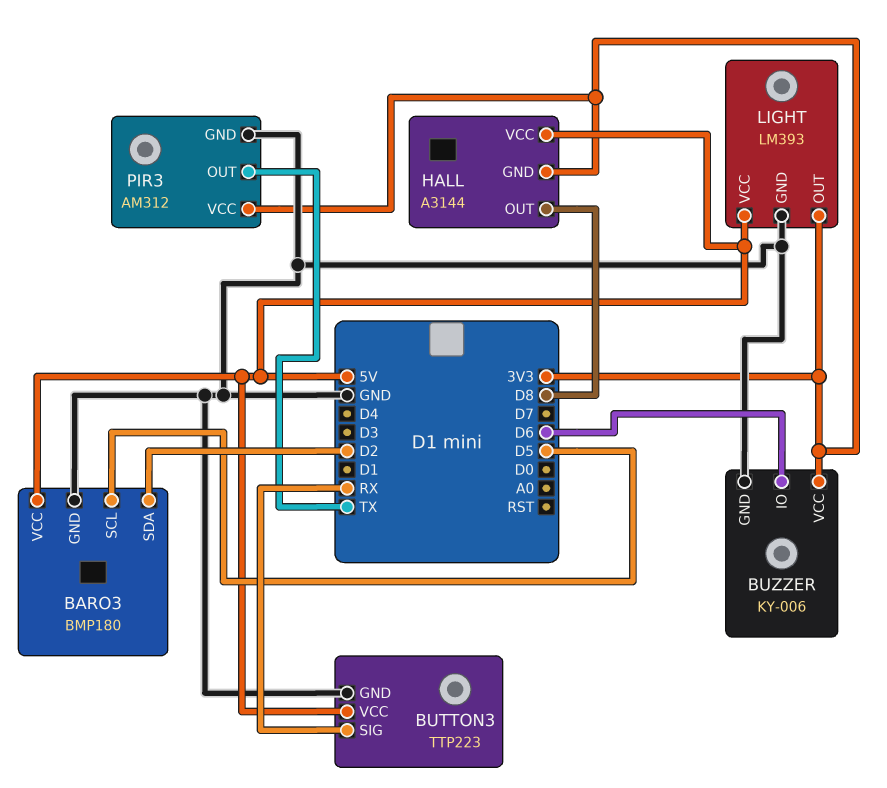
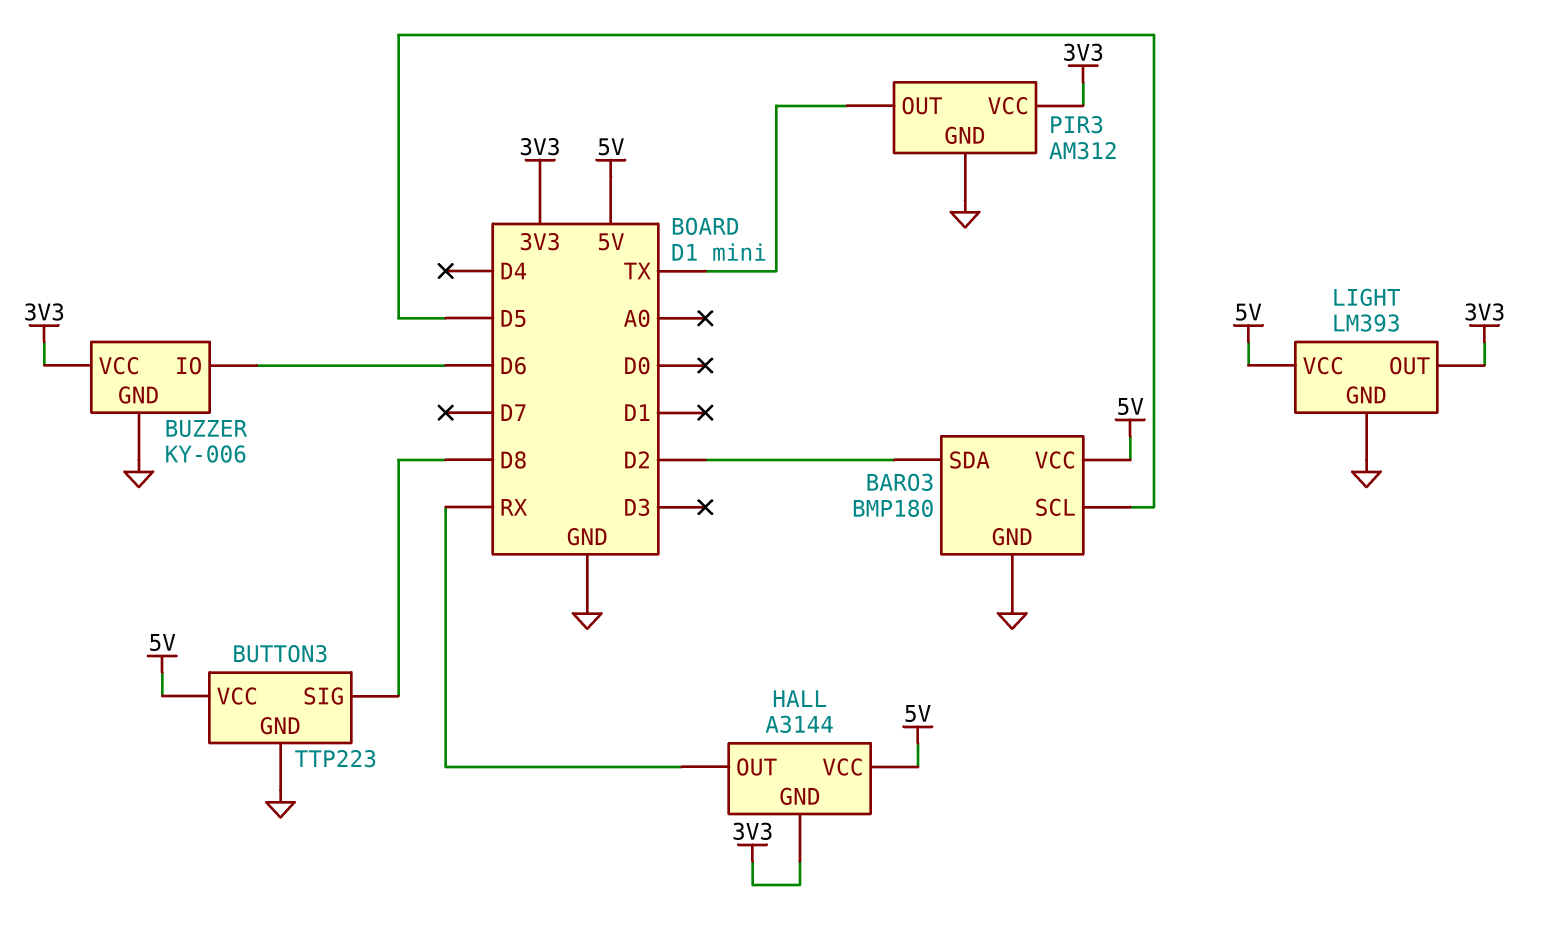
BUTTON3 pin SIG: RX -> D8
HALL pin OUT: D8 -> RX

